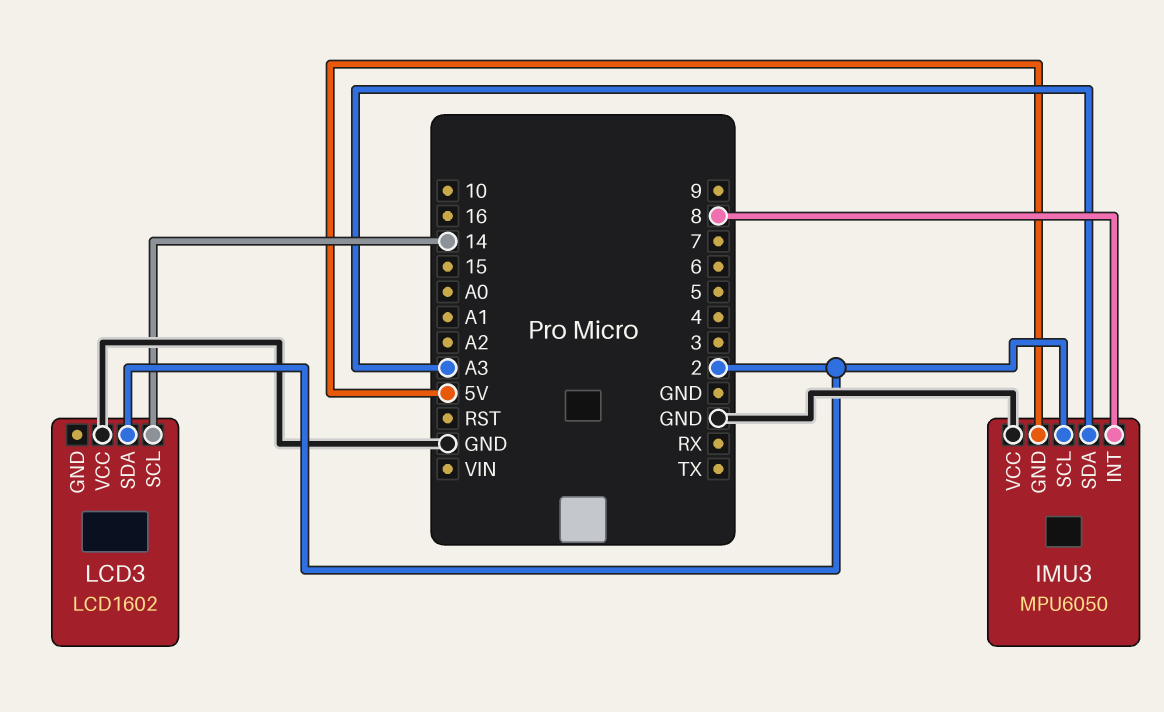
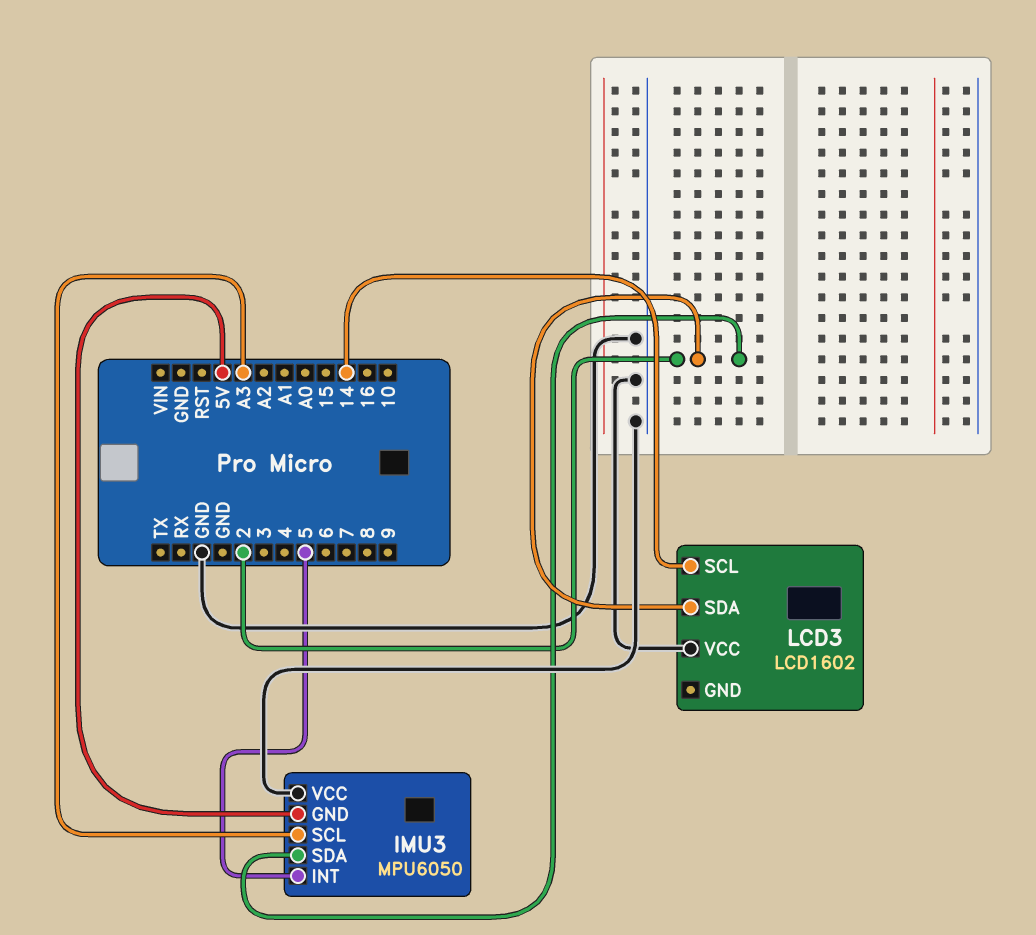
IMU3 pin INT: 8 -> 5
IMU3 pin SCL: 2 -> A3
IMU3 pin SDA: A3 -> 2

